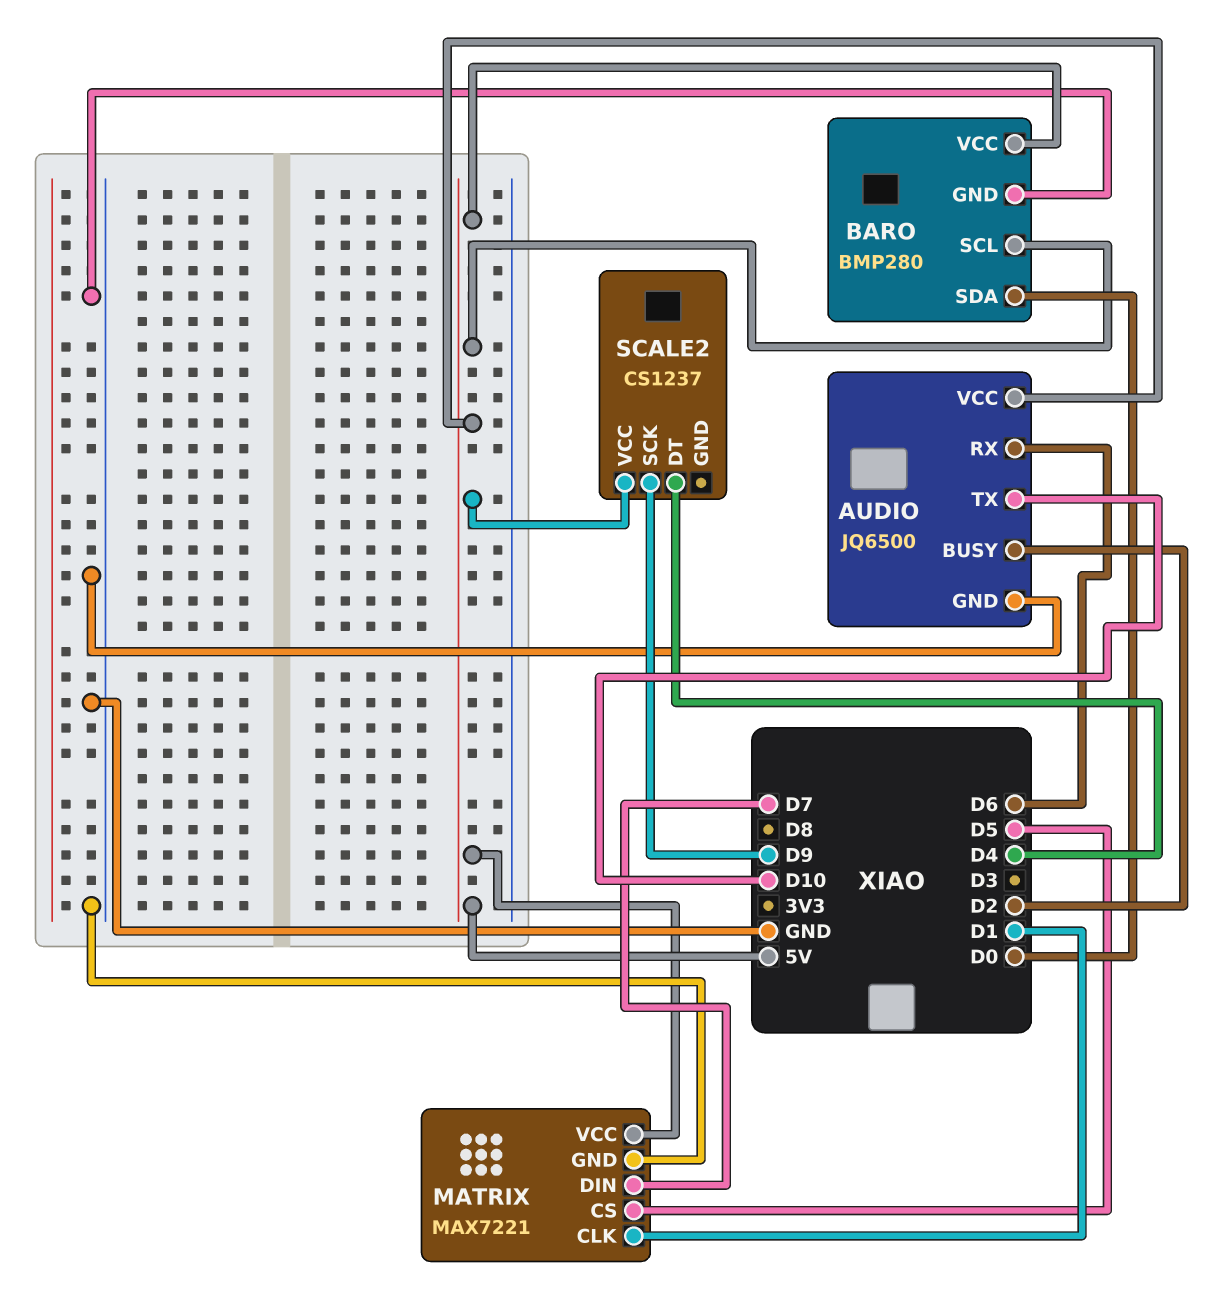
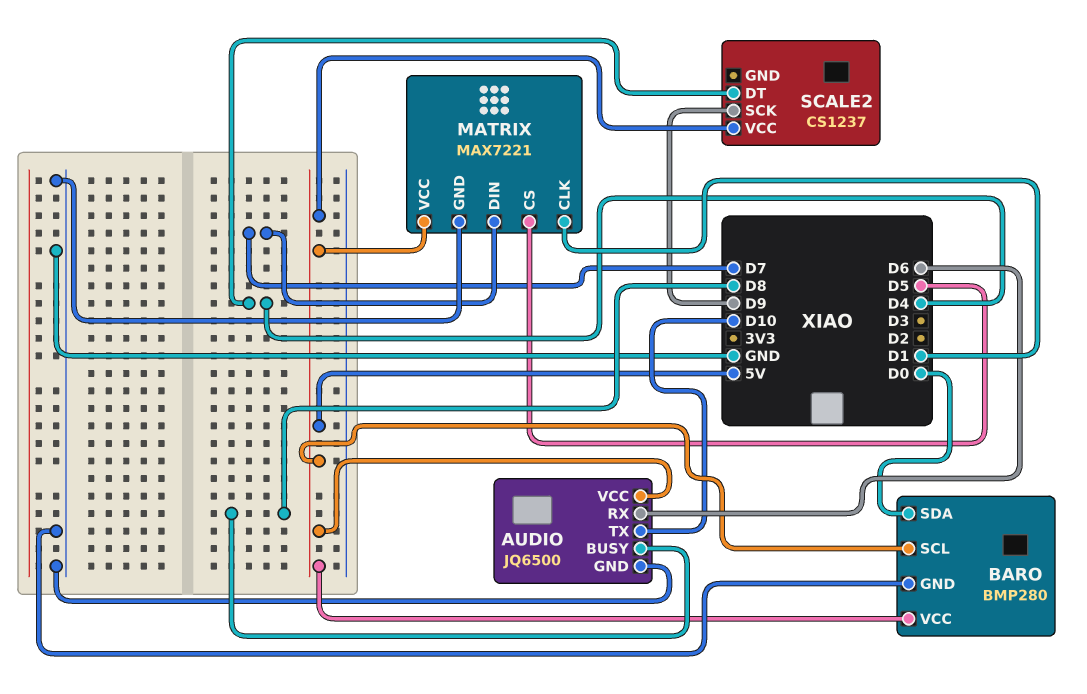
AUDIO pin BUSY: D2 -> D8

